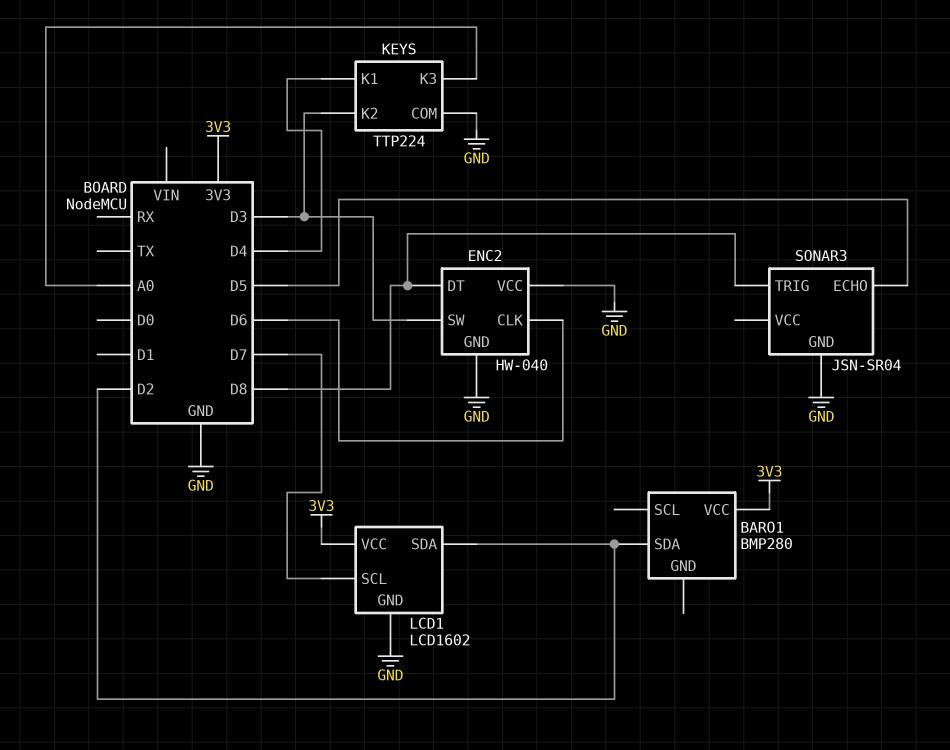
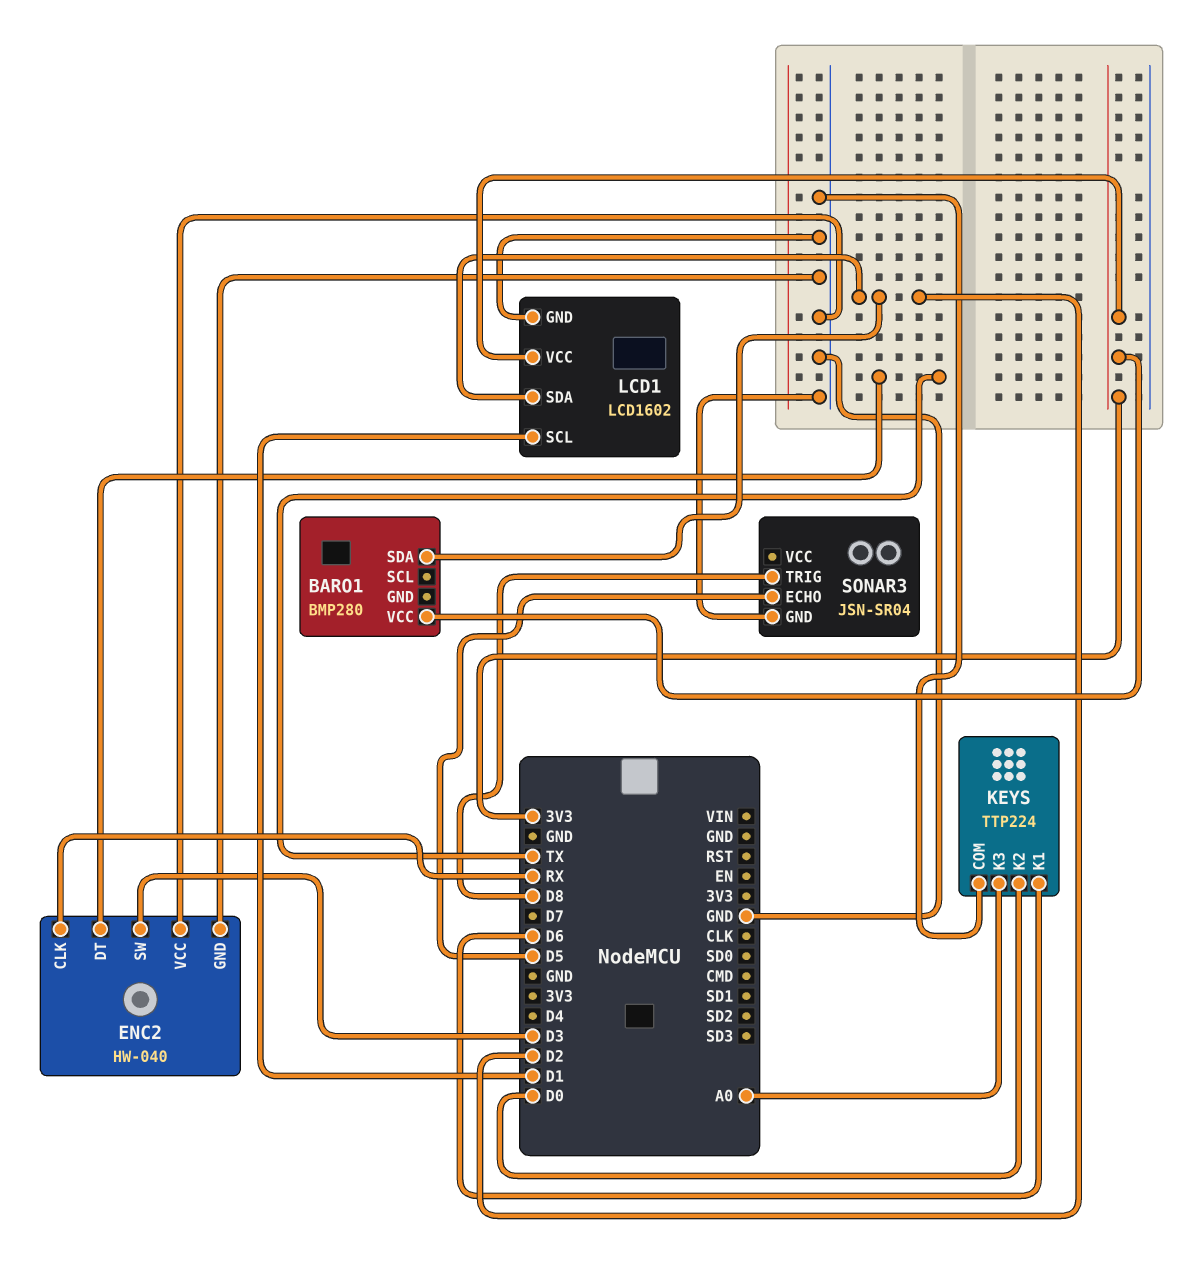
ENC2 pin CLK: D6 -> RX
ENC2 pin DT: D8 -> TX
KEYS pin K1: D4 -> D6
KEYS pin K2: D3 -> D0
LCD1 pin SCL: D7 -> D1

